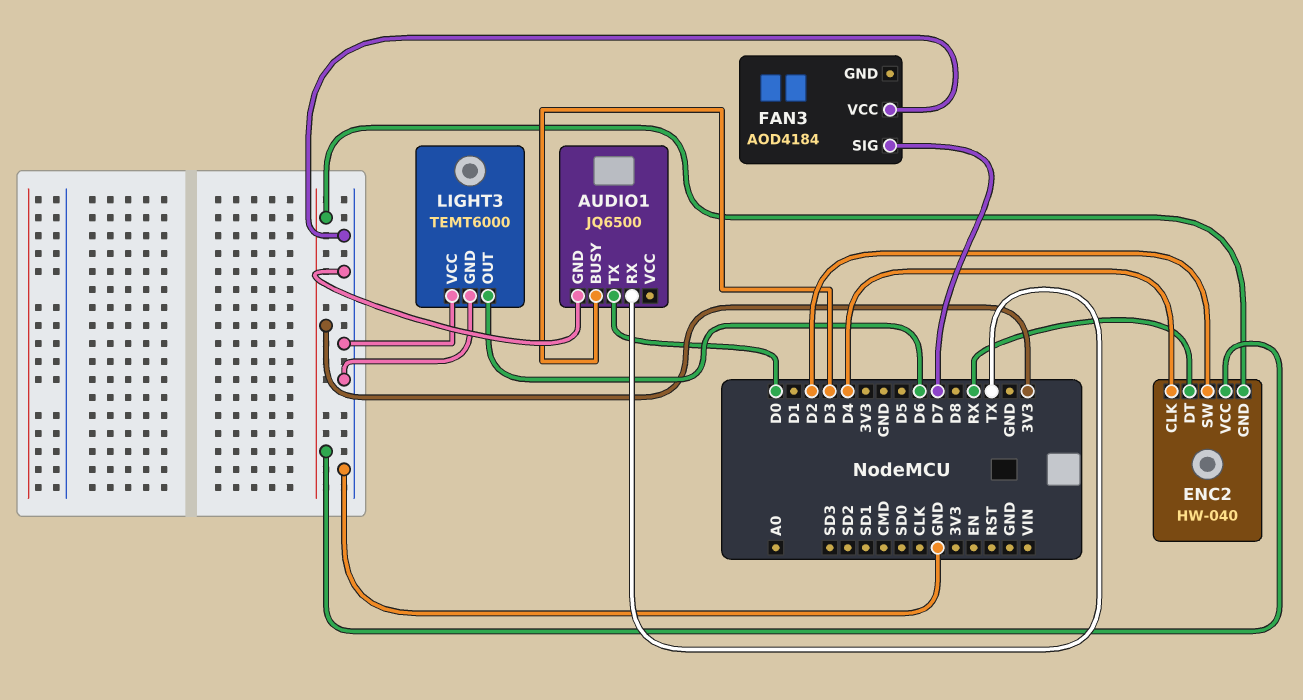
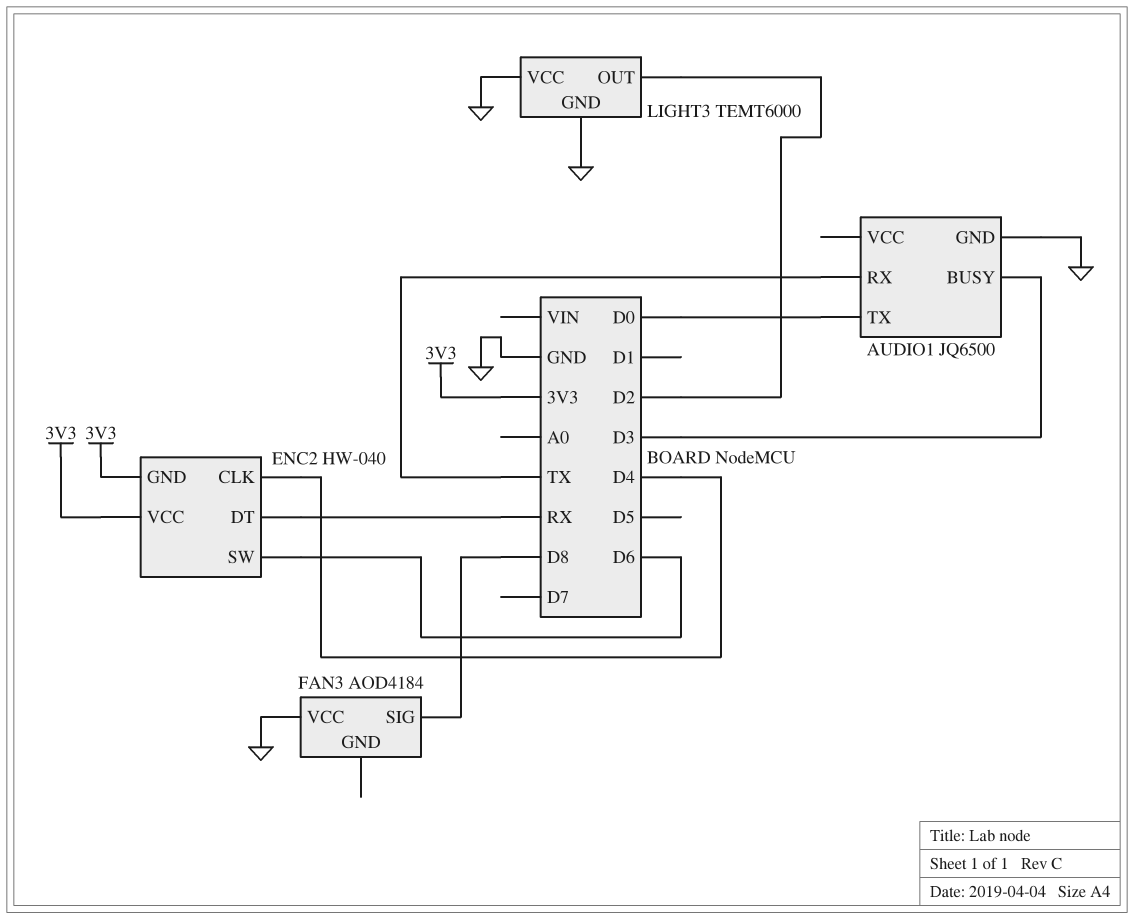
ENC2 pin SW: D2 -> D6
FAN3 pin SIG: D7 -> D8
LIGHT3 pin OUT: D6 -> D2

